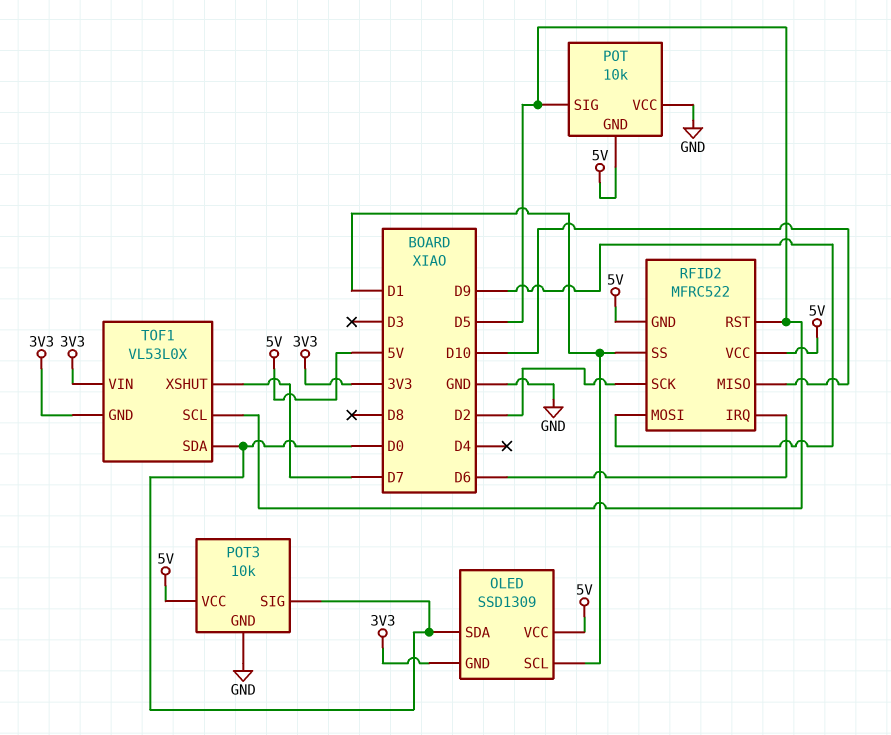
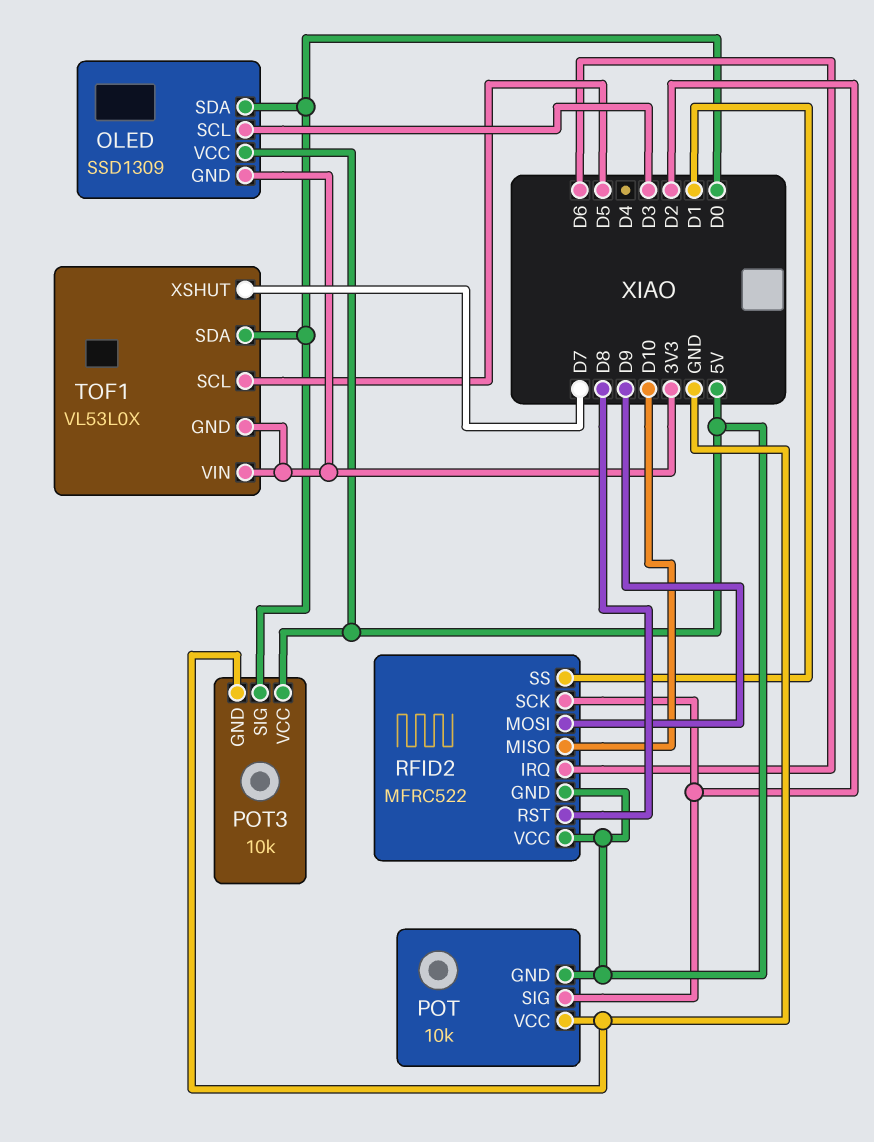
OLED pin SCL: D1 -> D3
POT pin SIG: D5 -> D2
RFID2 pin RST: D5 -> D8

